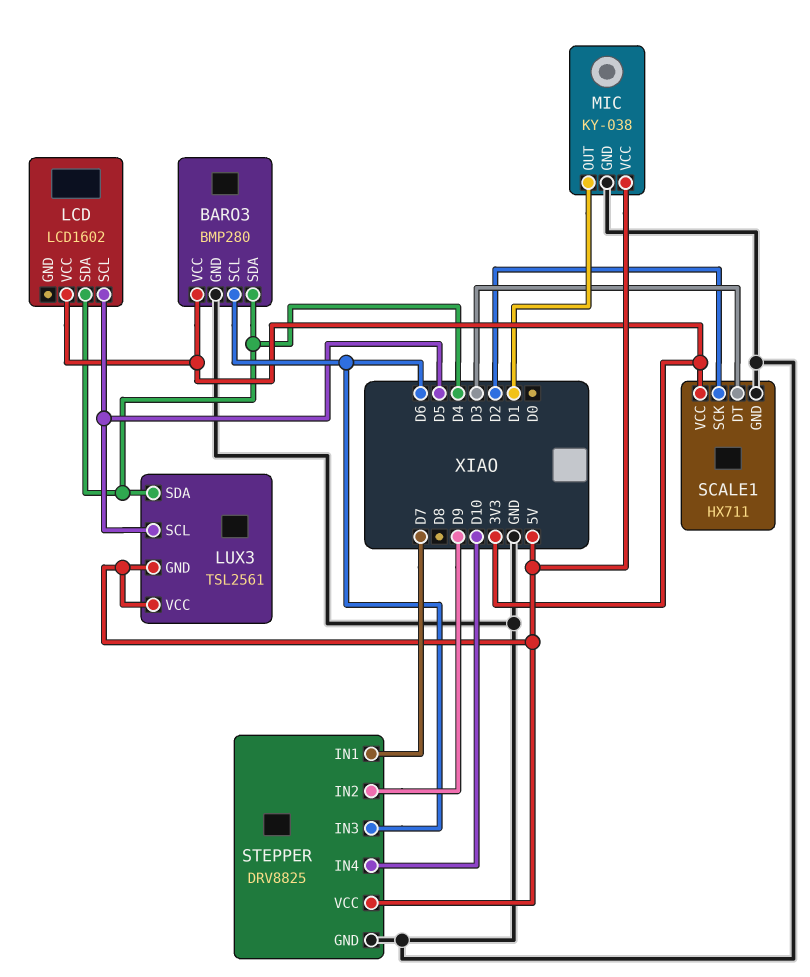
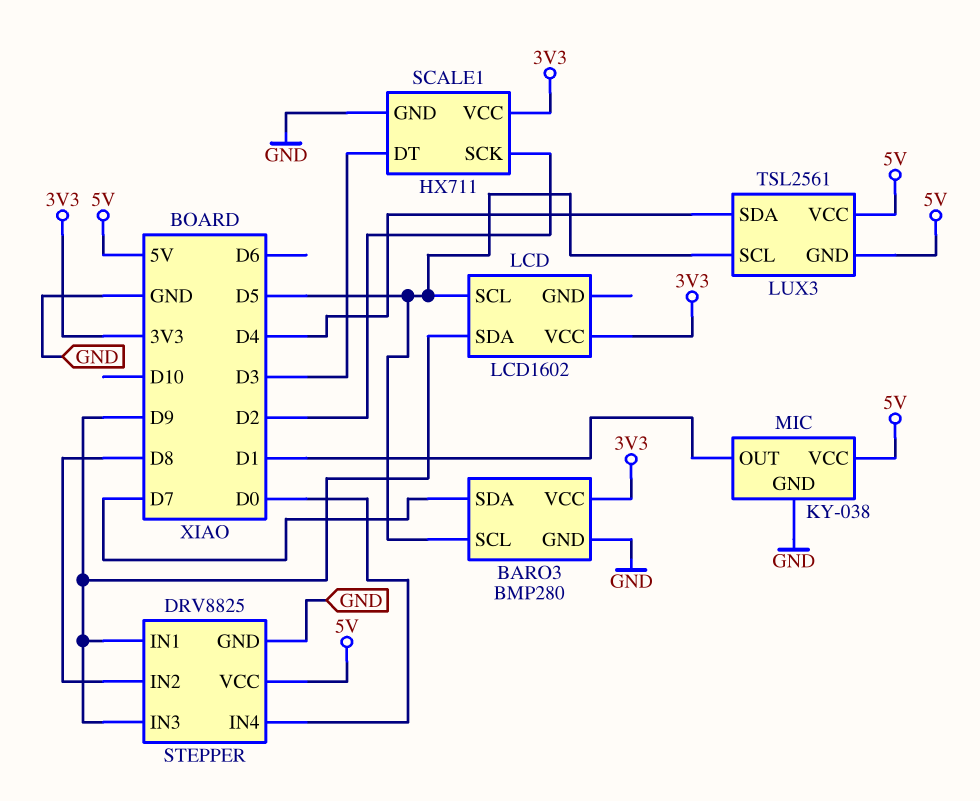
BARO3 pin SCL: D6 -> D5
BARO3 pin SDA: D4 -> D7
LCD pin SDA: D4 -> D9
STEPPER pin IN1: D7 -> D9
STEPPER pin IN2: D9 -> D8
STEPPER pin IN3: D6 -> D9
STEPPER pin IN4: D10 -> D0

